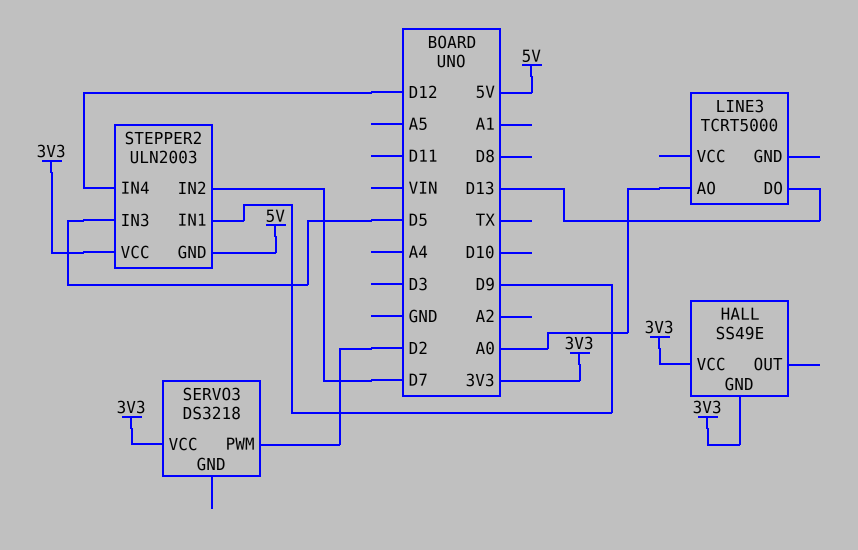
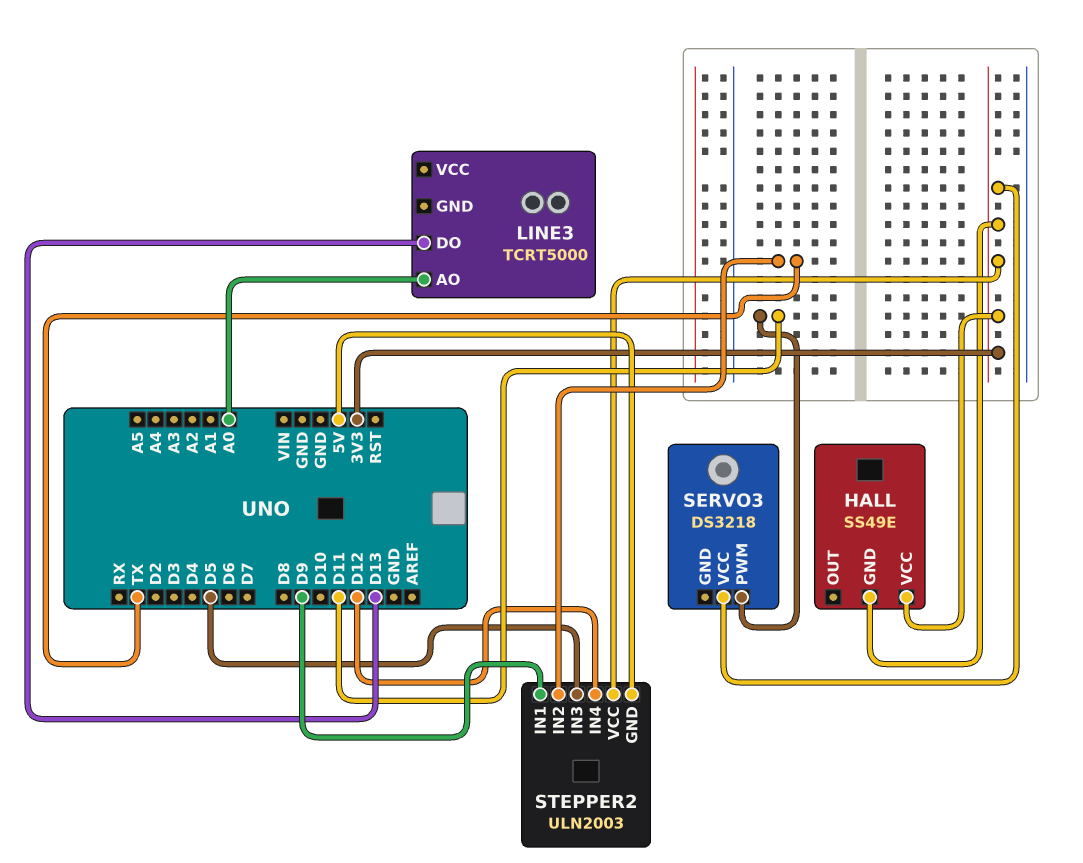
SERVO3 pin PWM: D2 -> D11
STEPPER2 pin IN2: D7 -> TX

